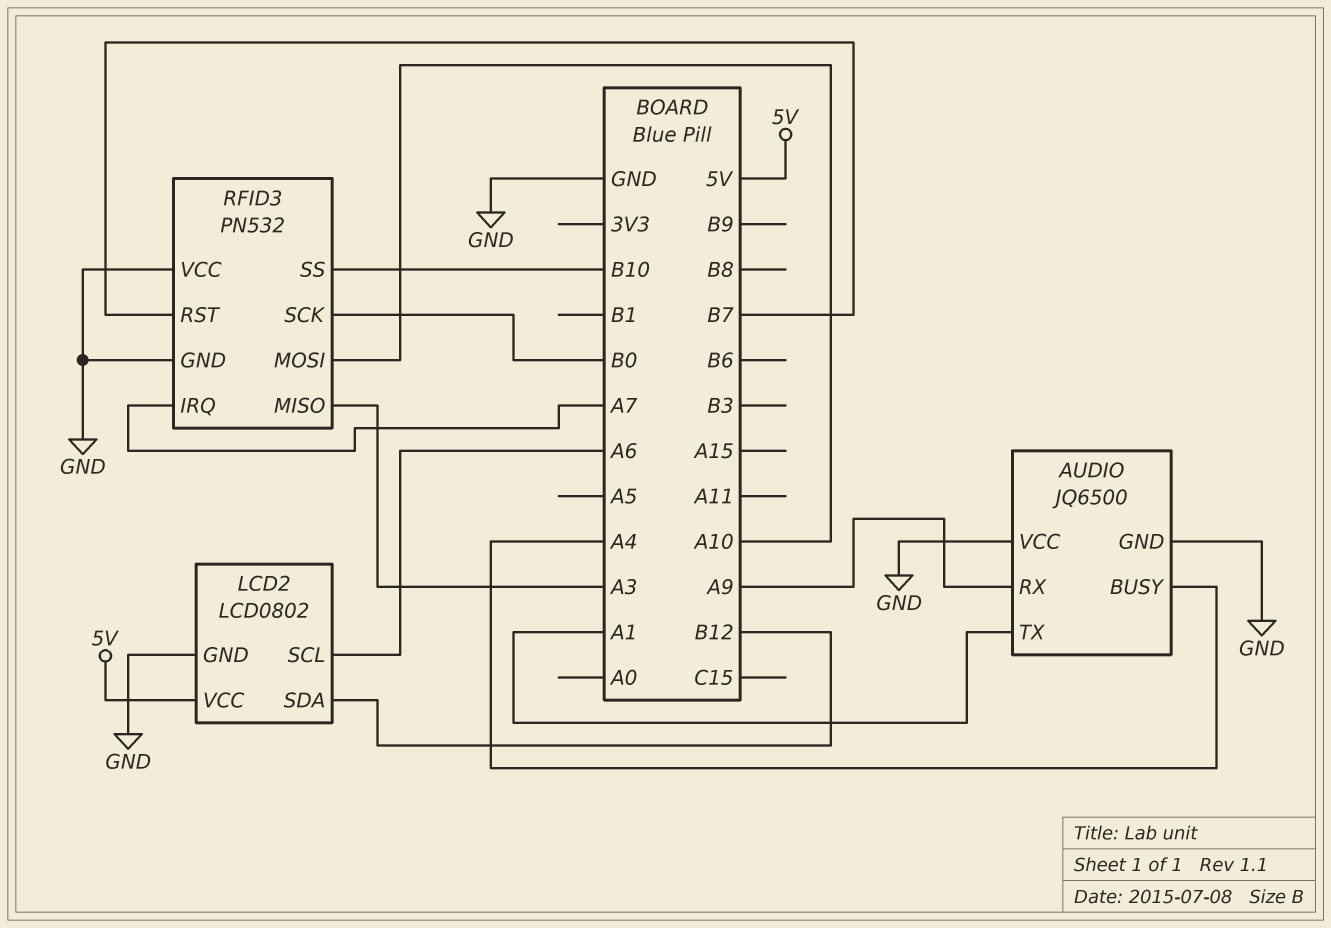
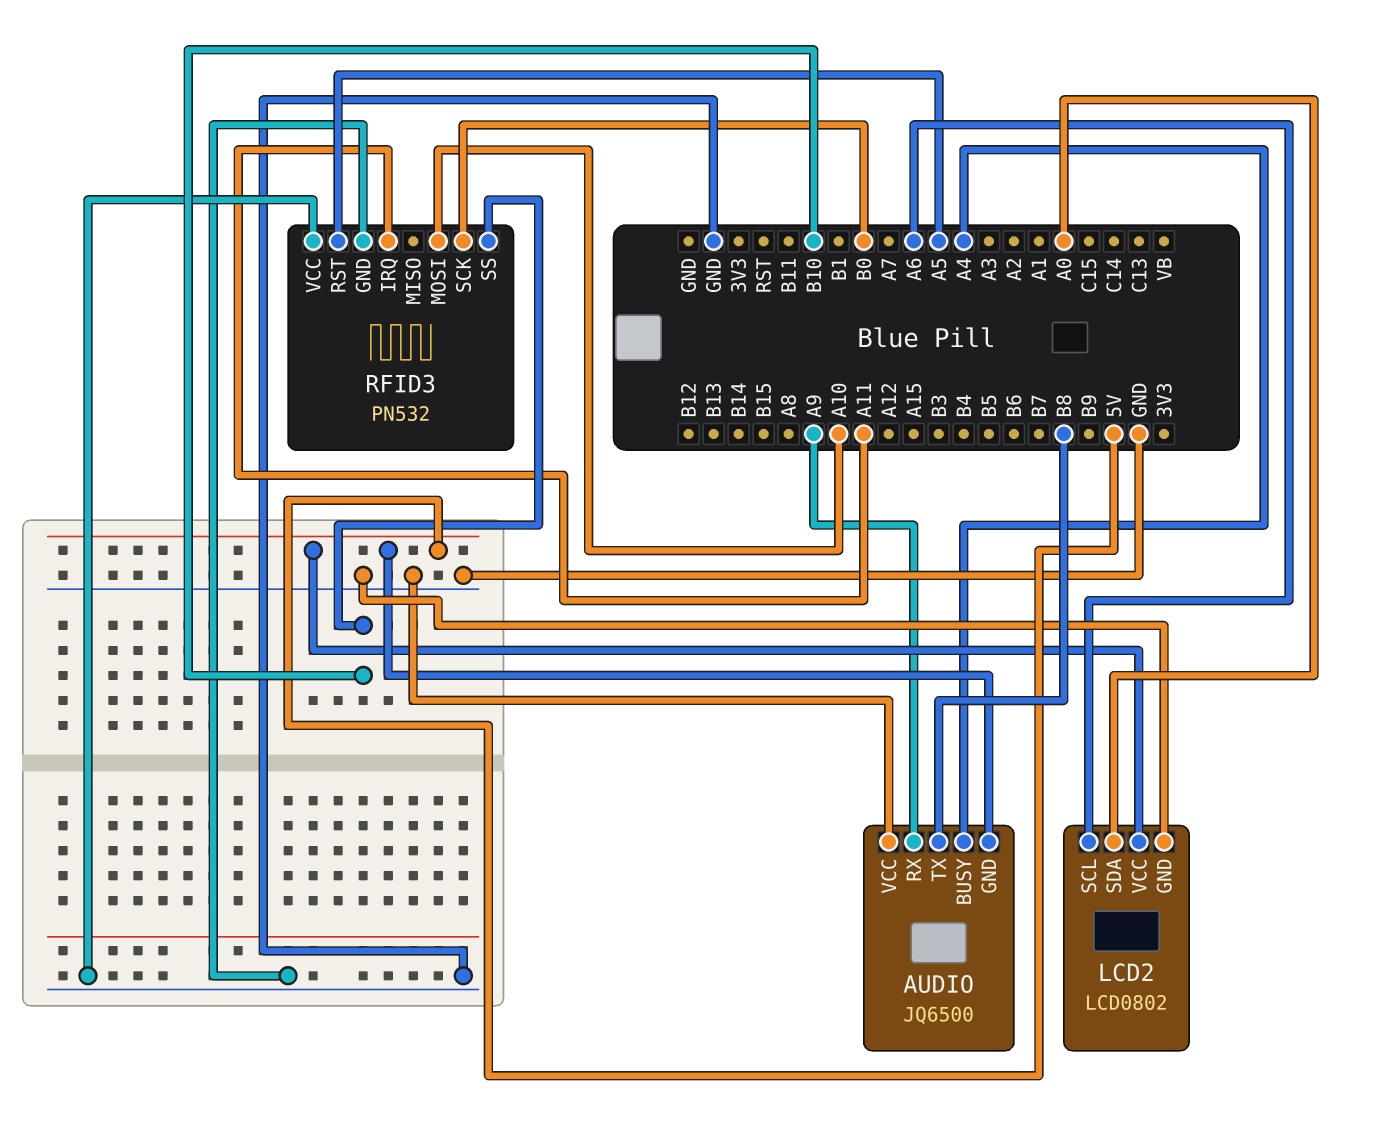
AUDIO pin GND: GND -> 5V
AUDIO pin TX: A1 -> B8
LCD2 pin SDA: B12 -> A0
RFID3 pin IRQ: A7 -> A11
RFID3 pin MISO: A3 -> none
RFID3 pin RST: B7 -> A5

